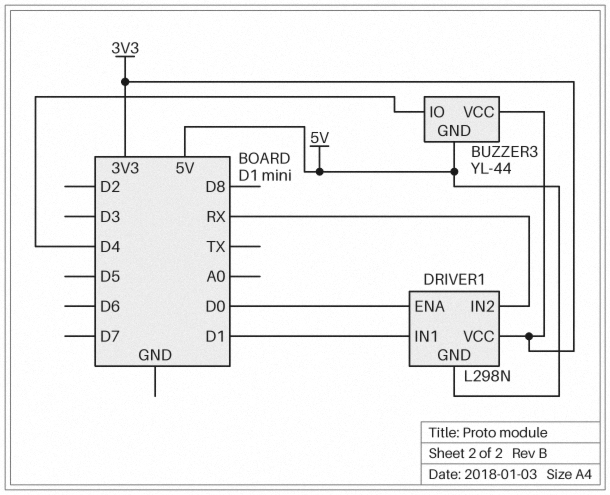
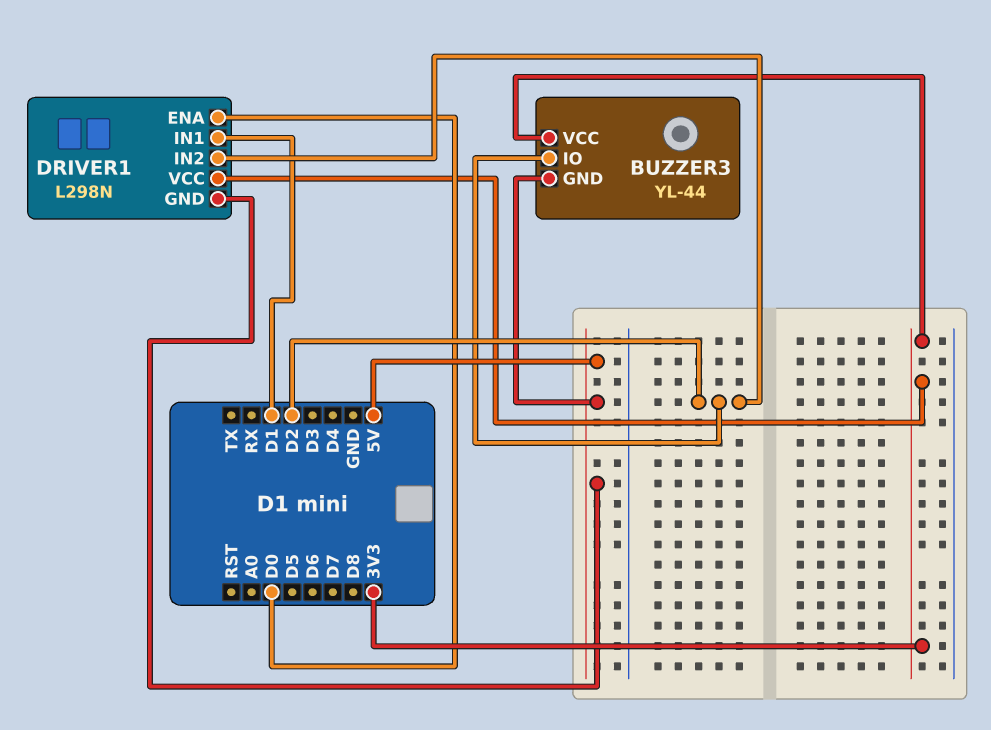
BUZZER3 pin IO: D4 -> D2
DRIVER1 pin IN2: RX -> D2

